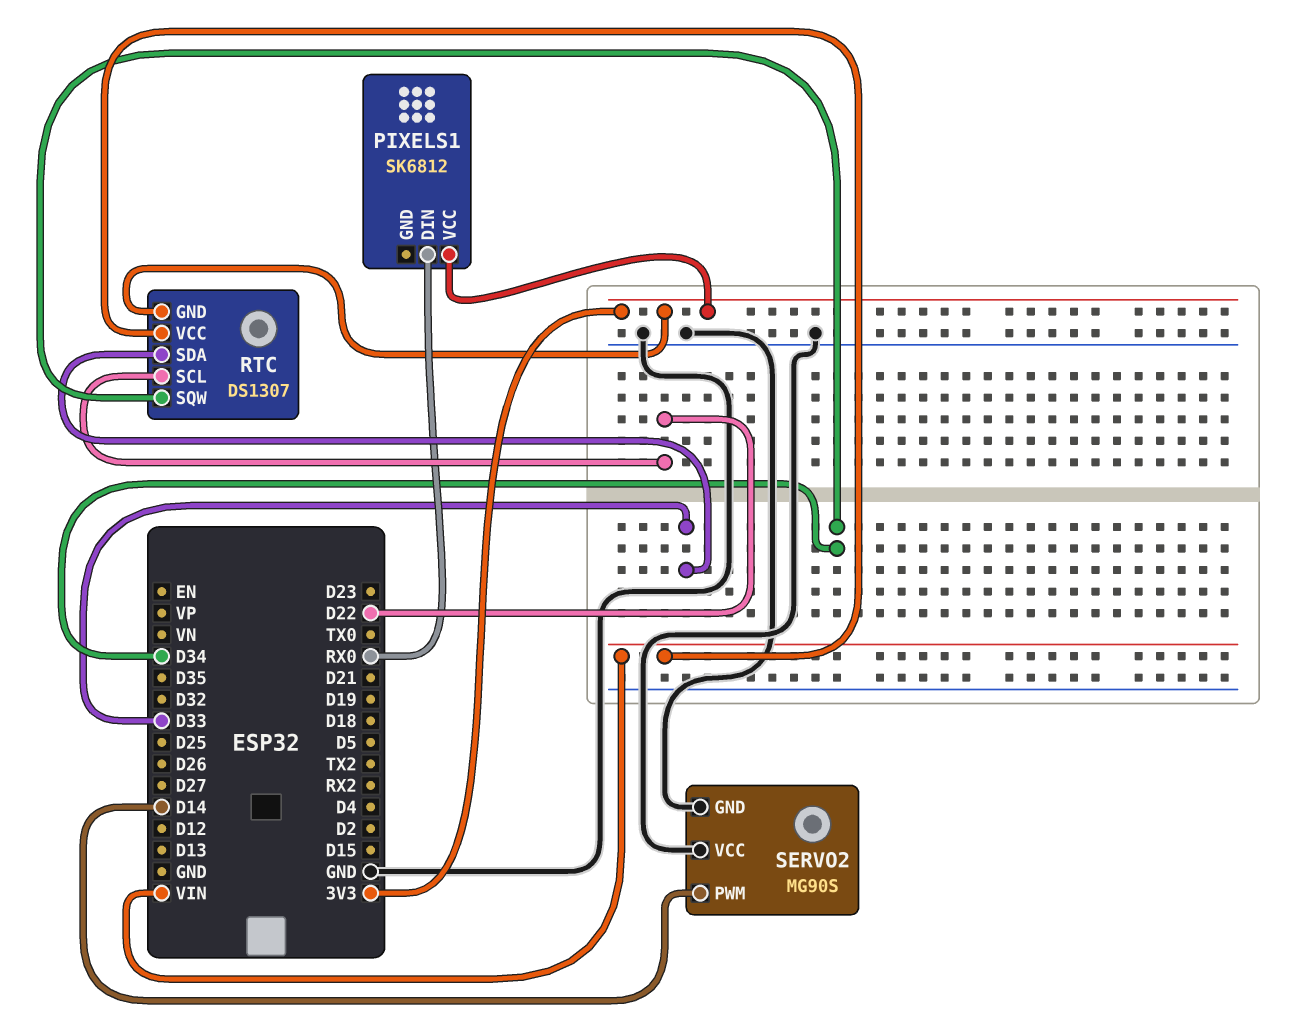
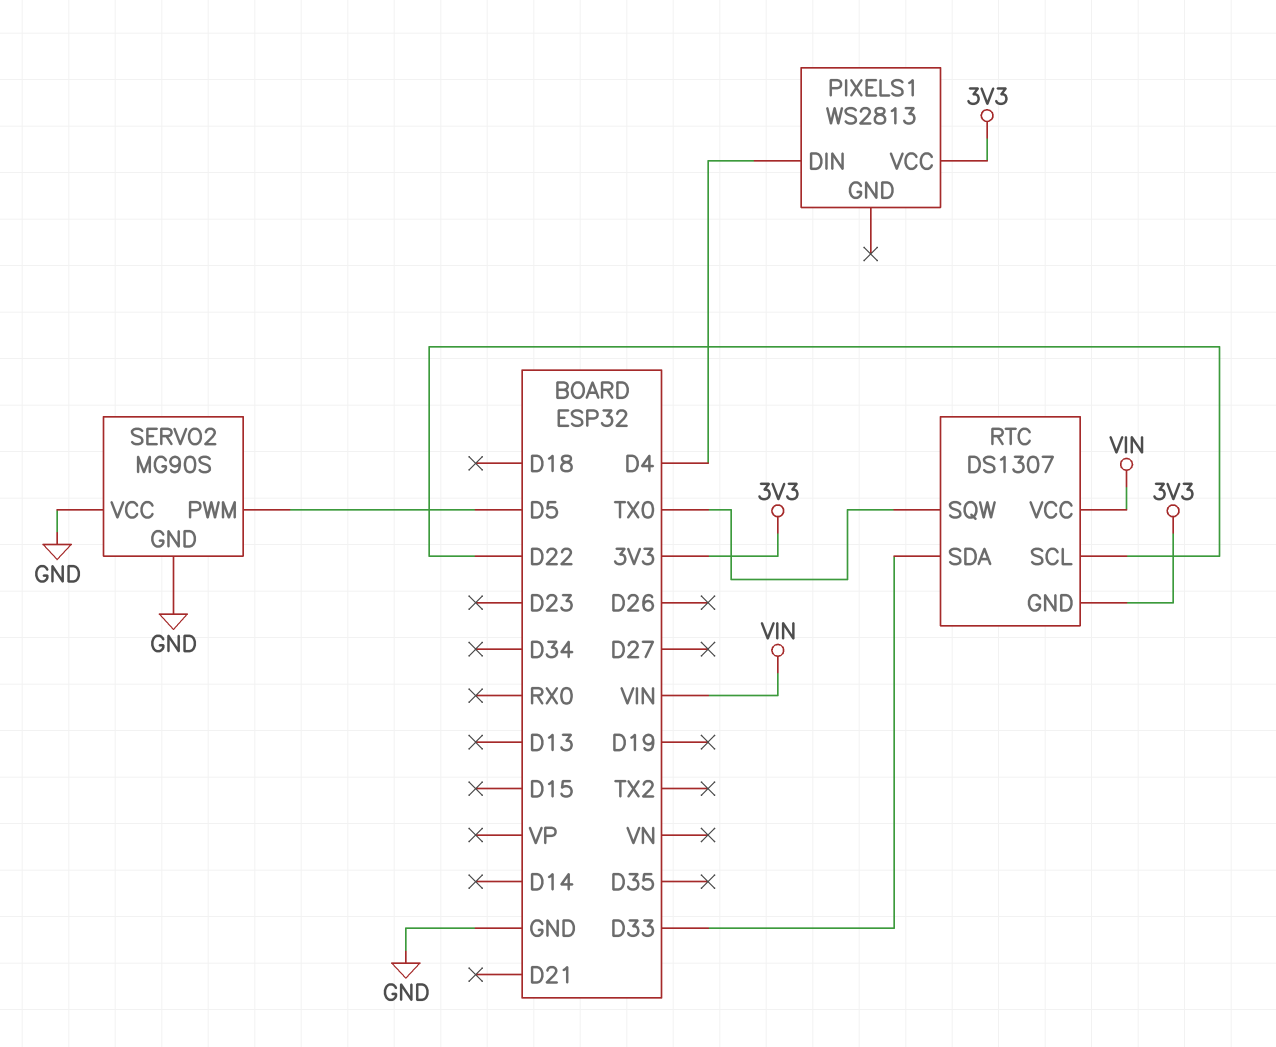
PIXELS1: SK6812 -> WS2813
PIXELS1 pin DIN: RX0 -> D4
RTC pin SQW: D34 -> TX0
SERVO2 pin PWM: D14 -> D5

